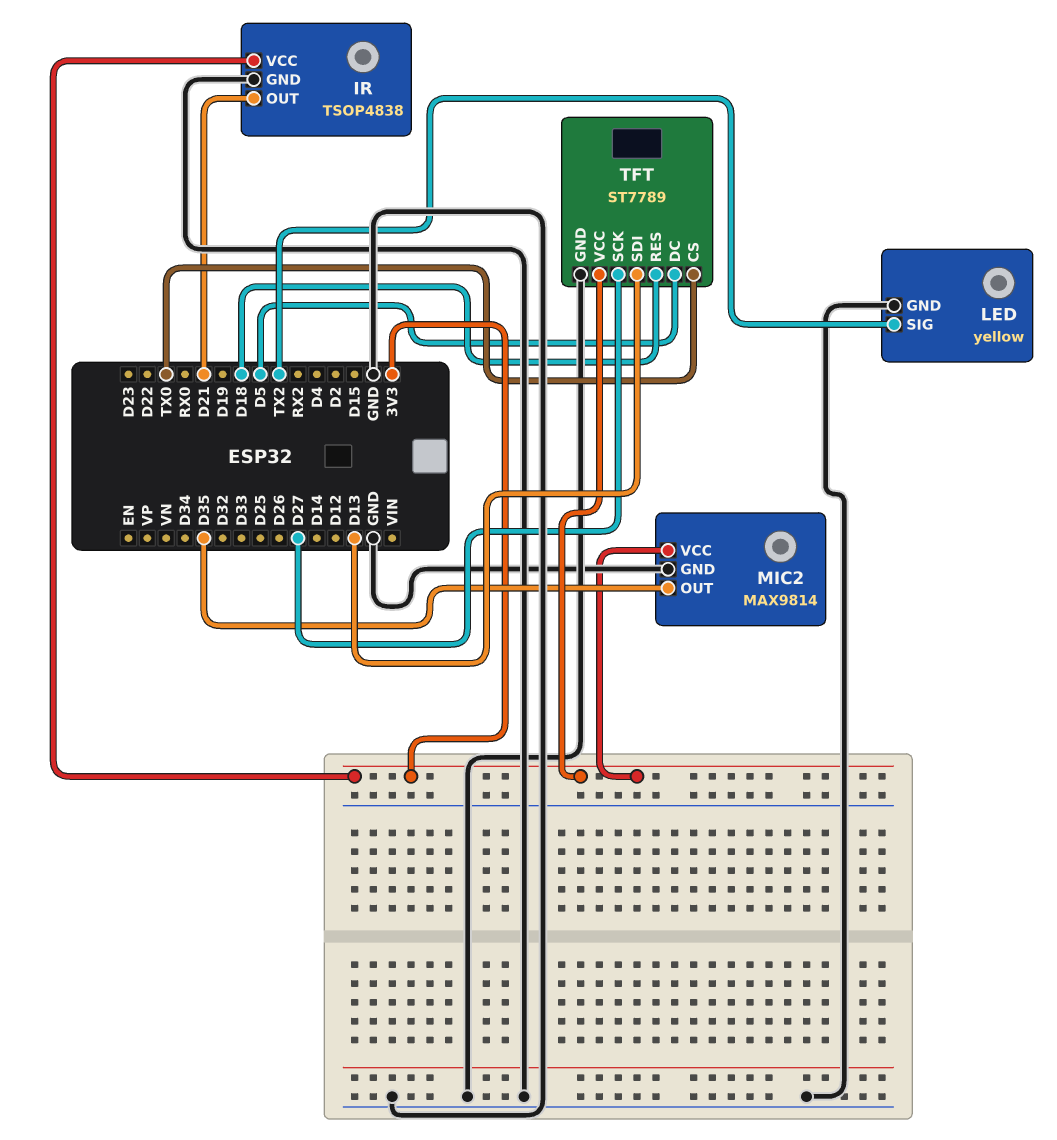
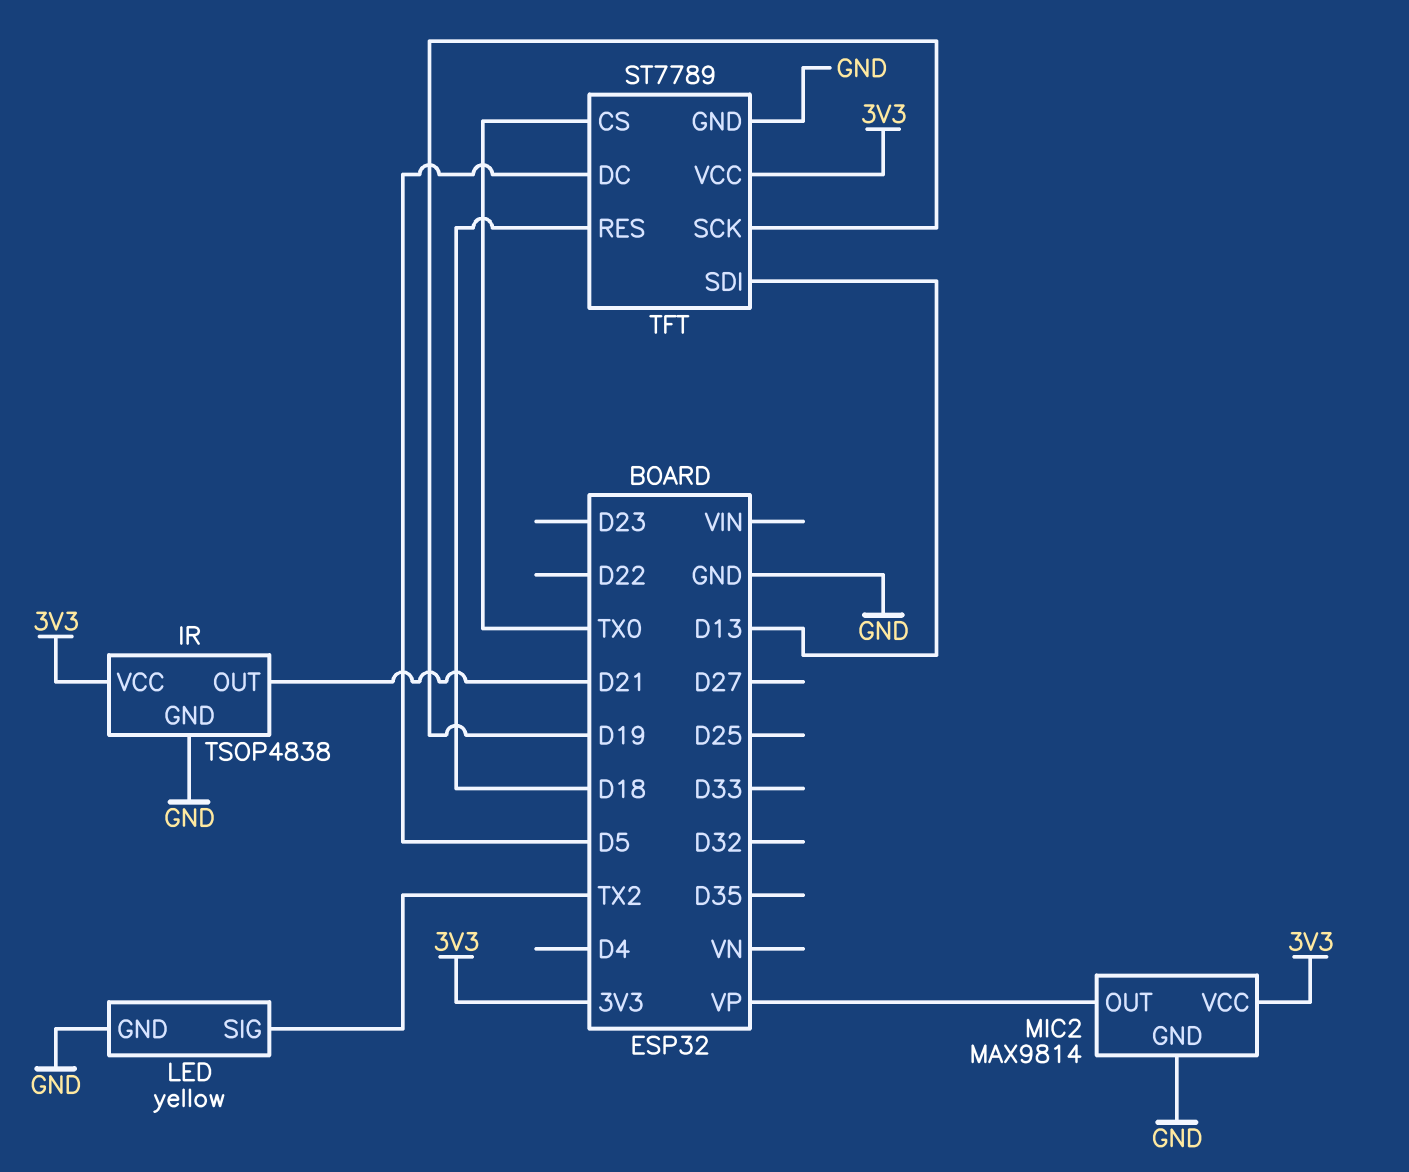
MIC2 pin OUT: D35 -> VP
TFT pin SCK: D27 -> D19

